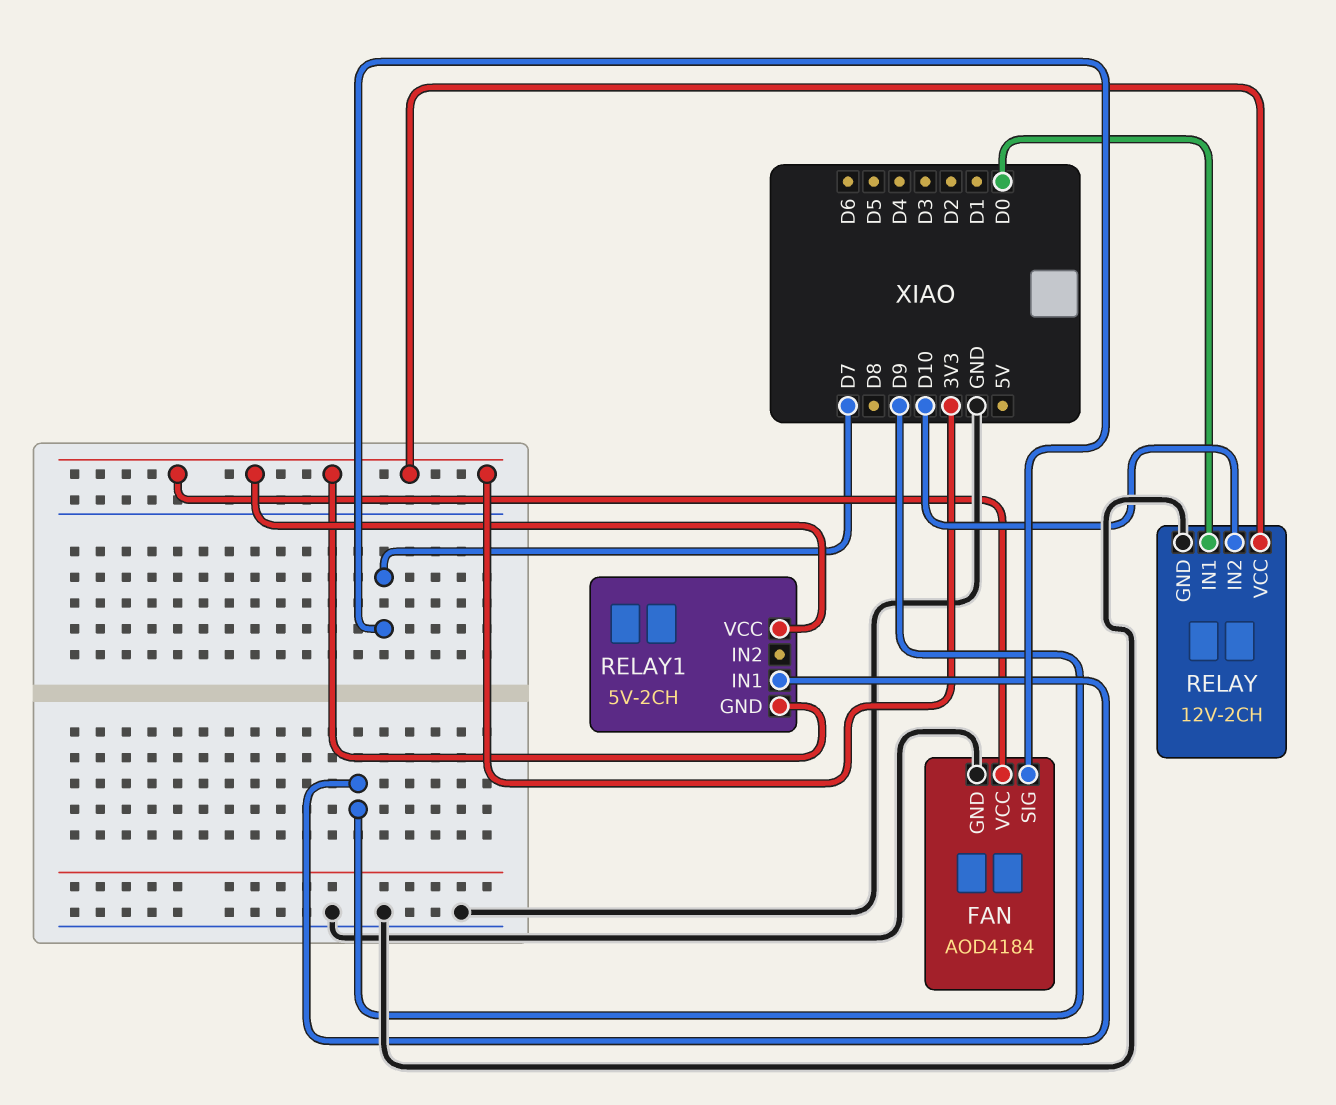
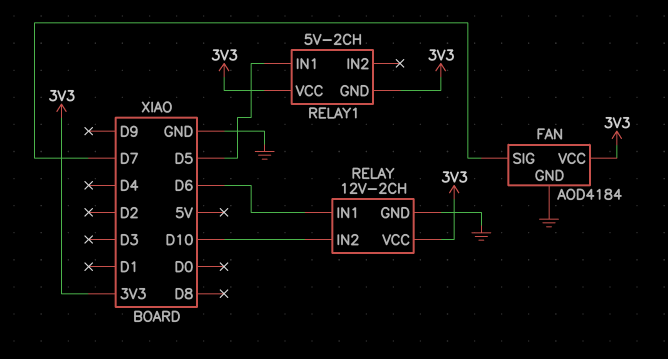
RELAY pin IN1: D0 -> D6
RELAY1 pin IN1: D9 -> D5

